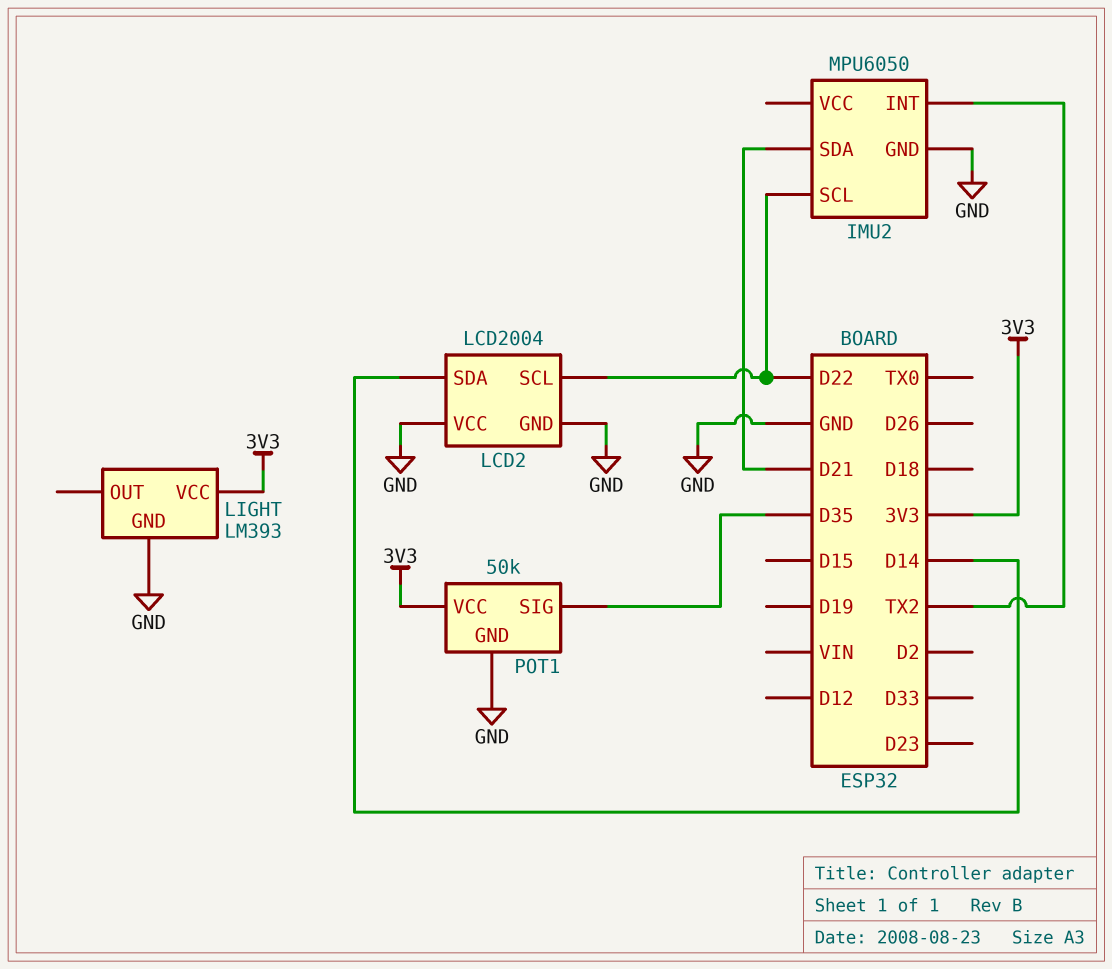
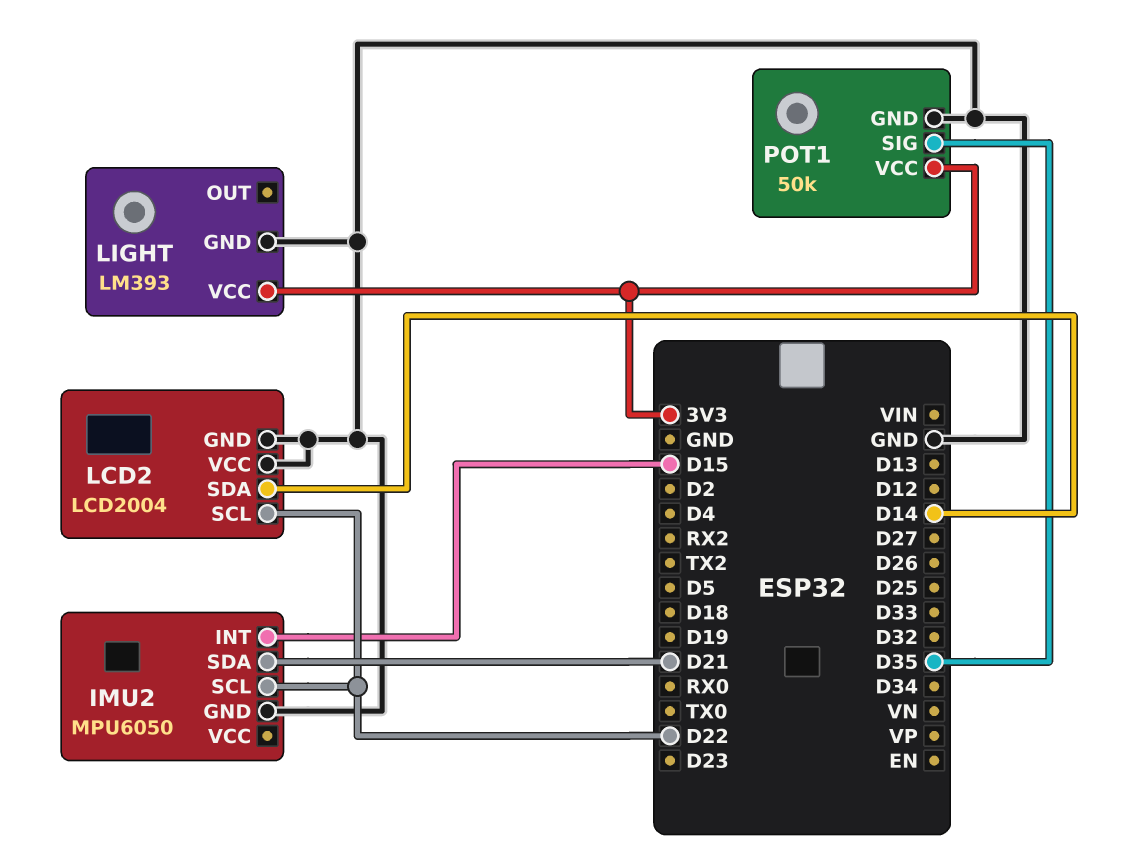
IMU2 pin INT: TX2 -> D15

